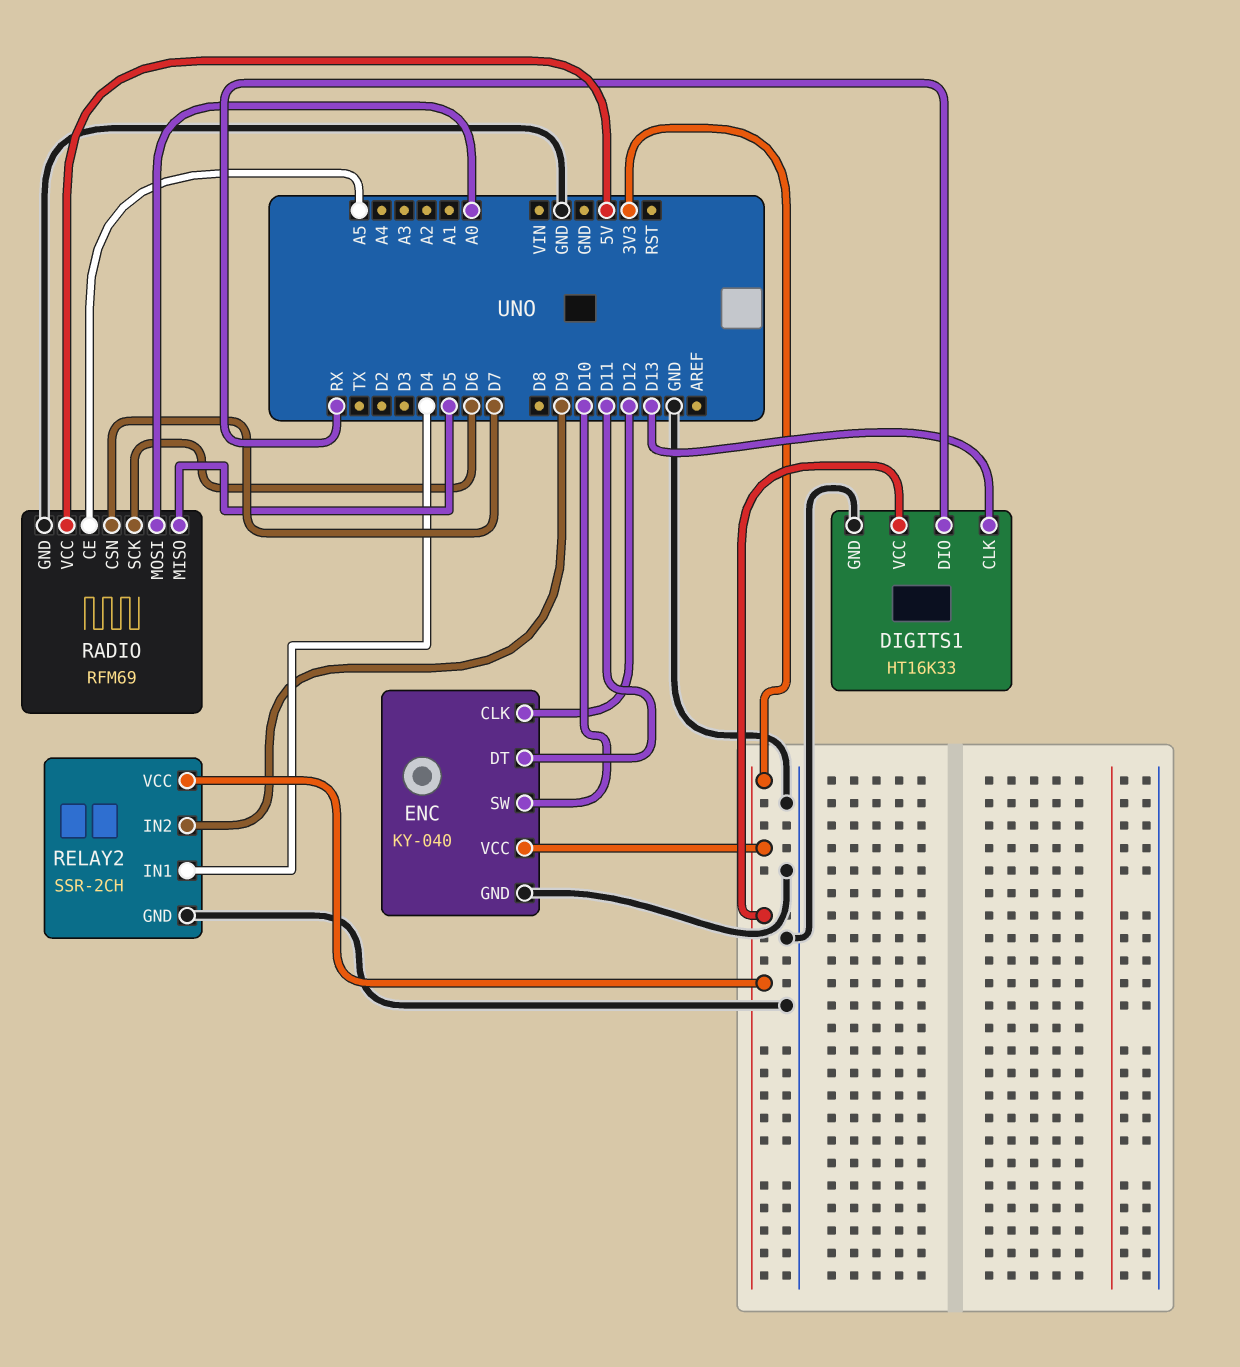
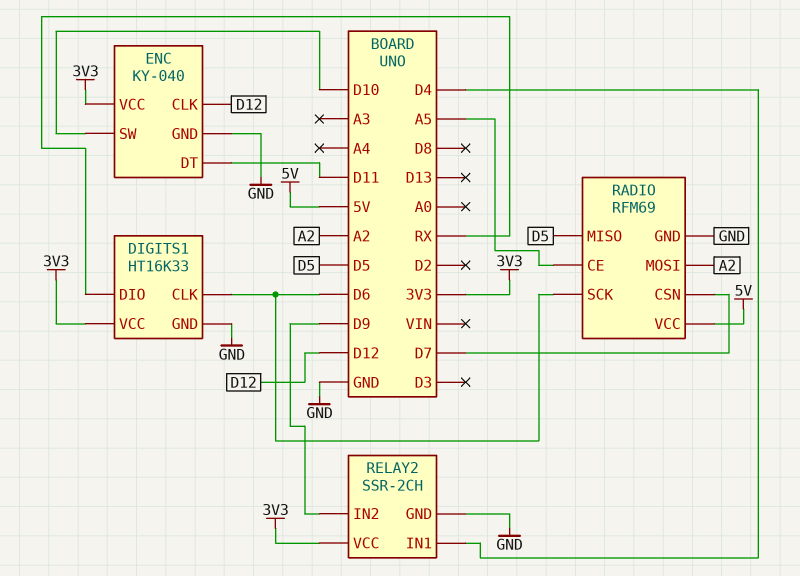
DIGITS1 pin CLK: D13 -> D6
RADIO pin MOSI: A0 -> A2

